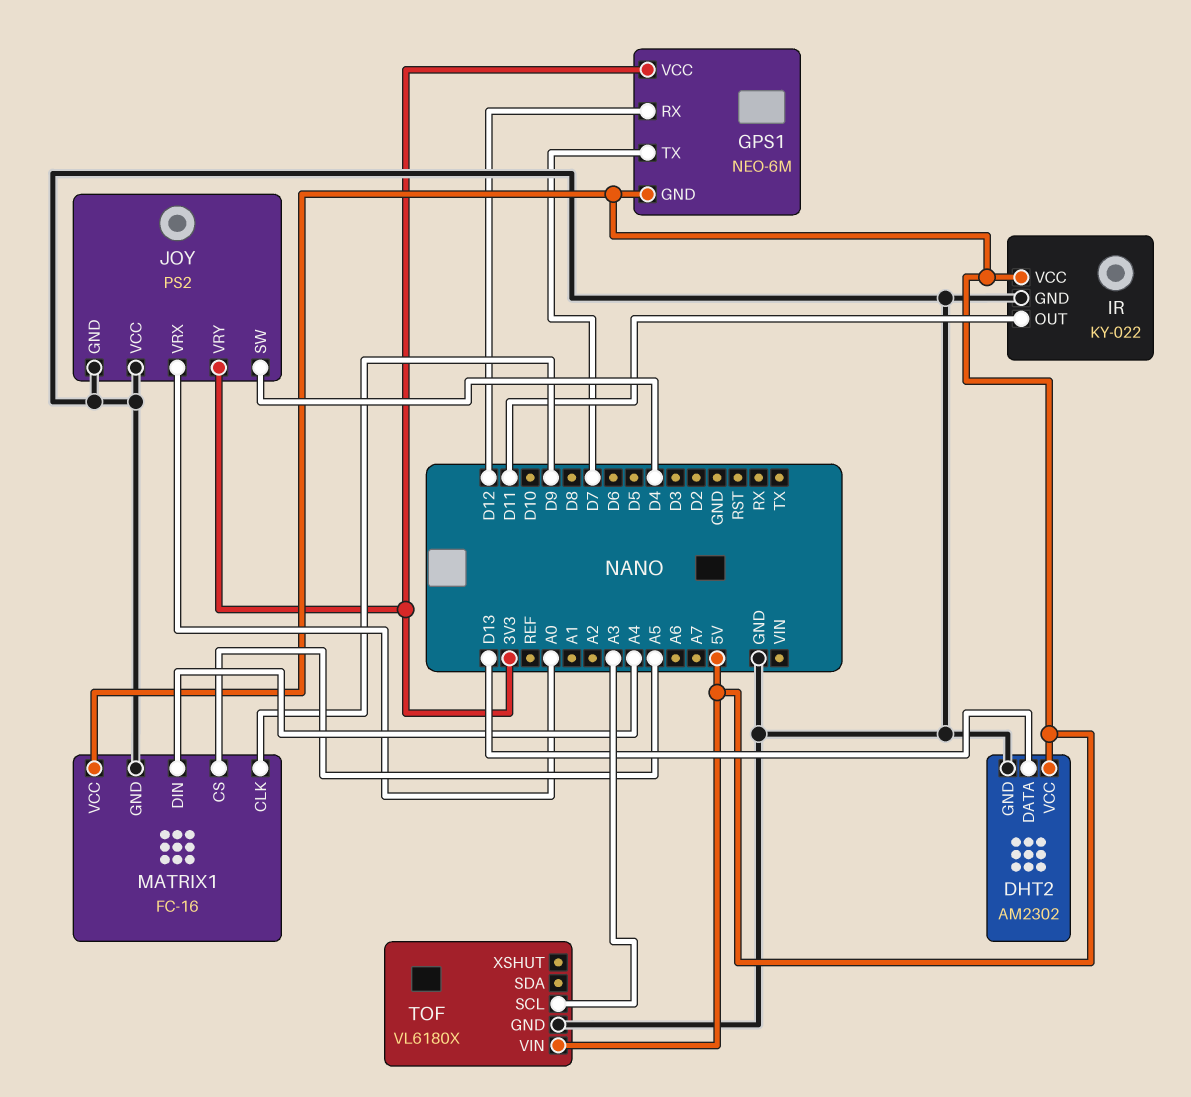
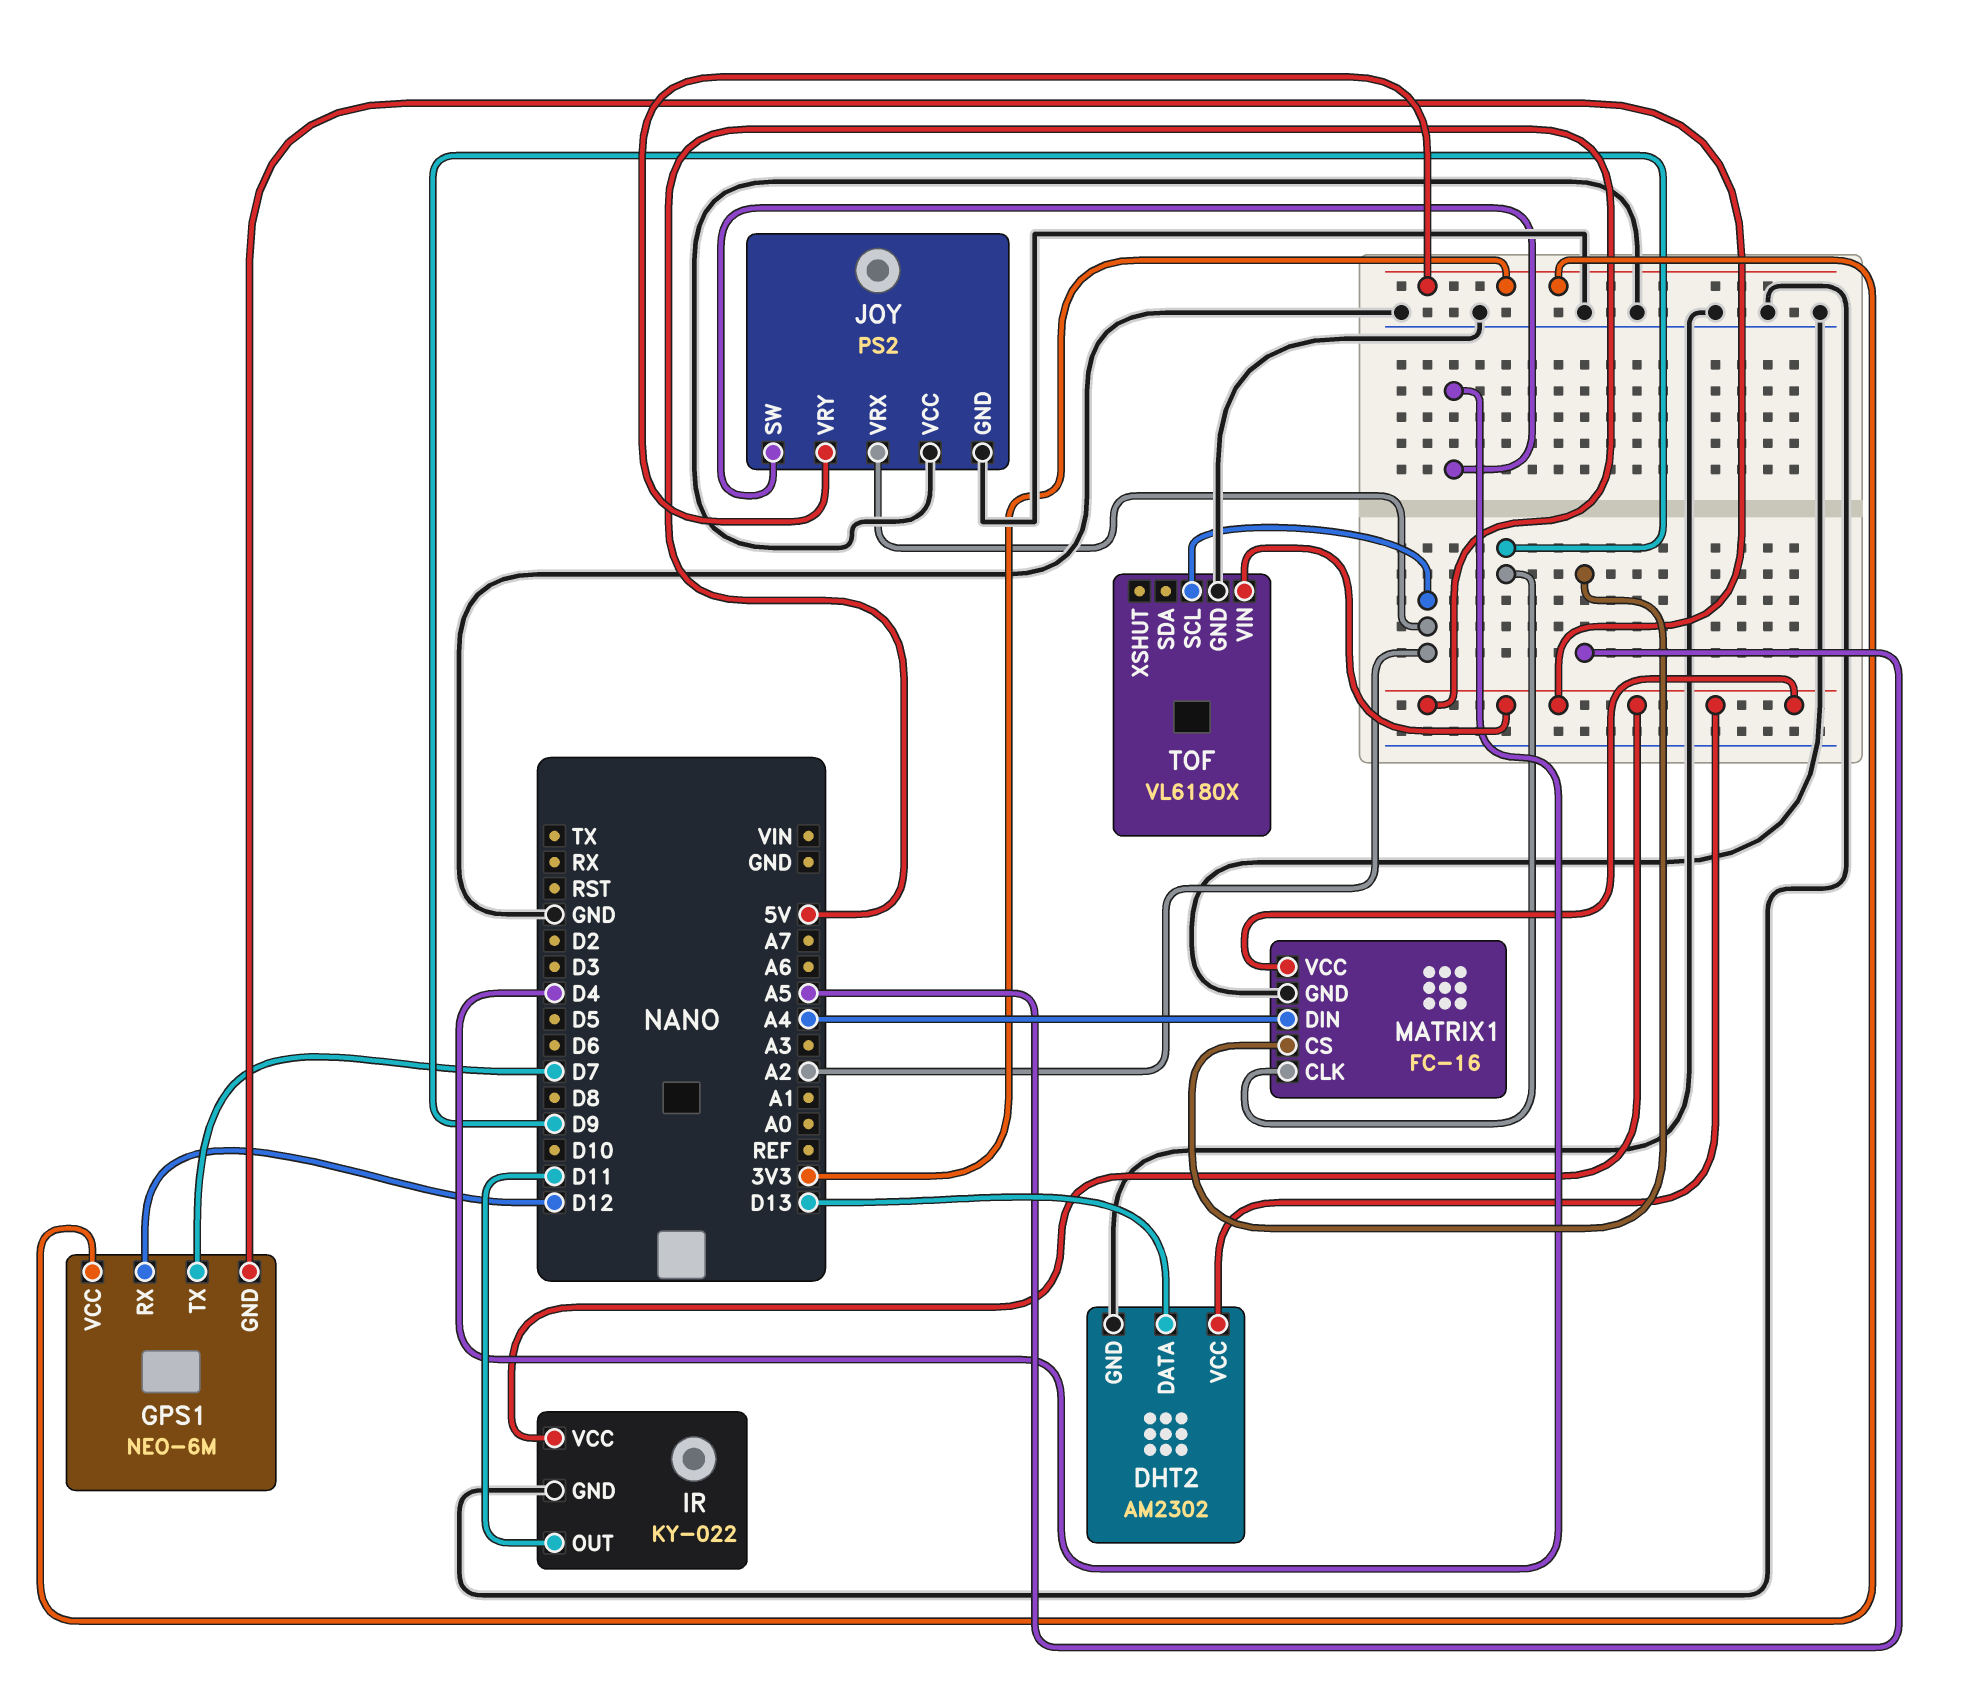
JOY pin VRX: A0 -> A2
TOF pin SCL: A3 -> A2

